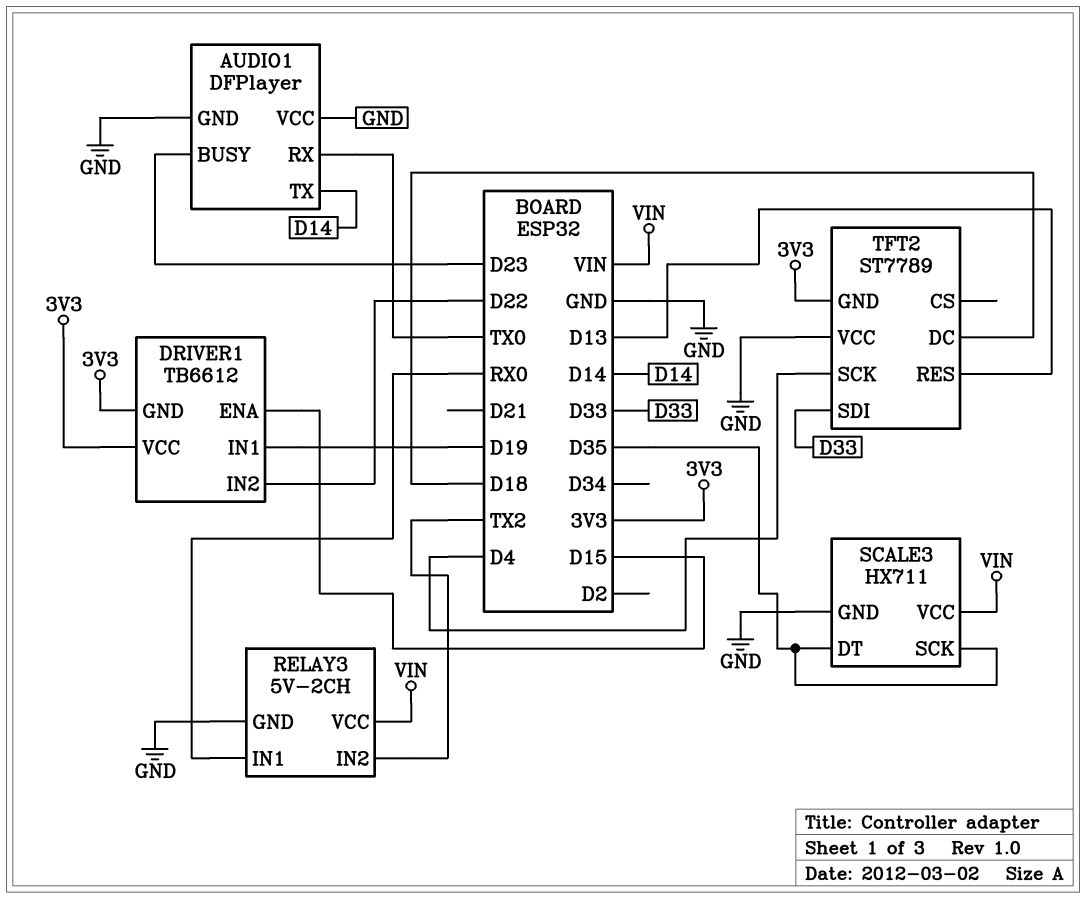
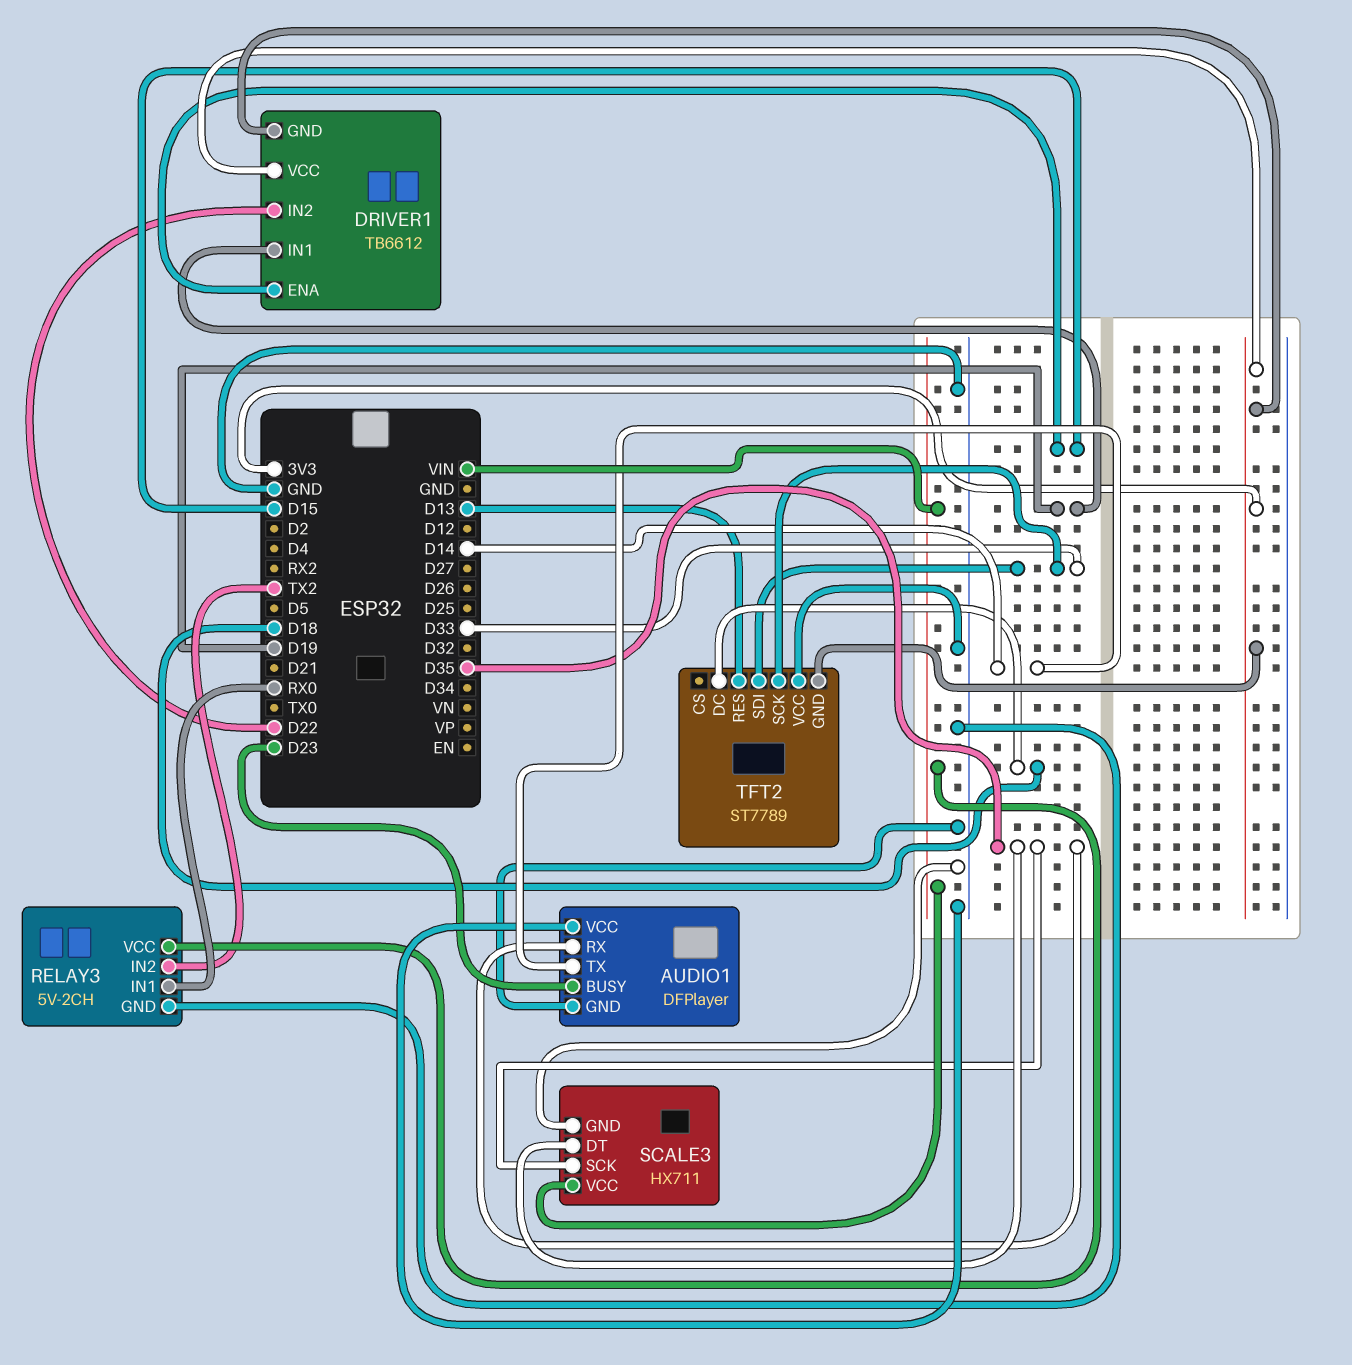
AUDIO1 pin RX: TX0 -> D35
TFT2 pin SCK: D4 -> D33

